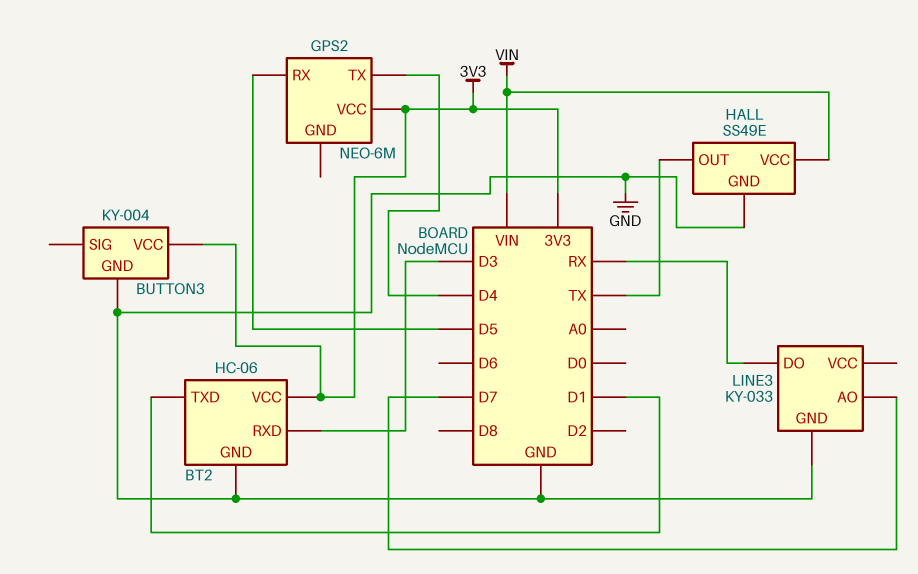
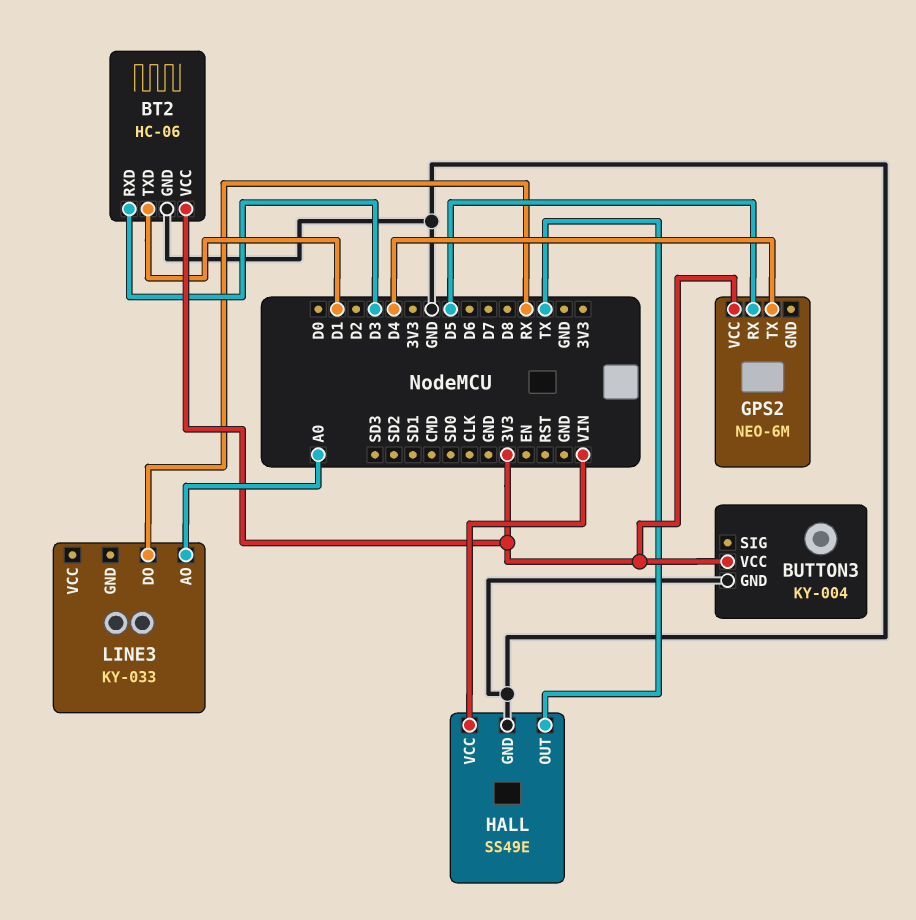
LINE3 pin AO: D7 -> A0
LINE3 pin GND: GND -> none

